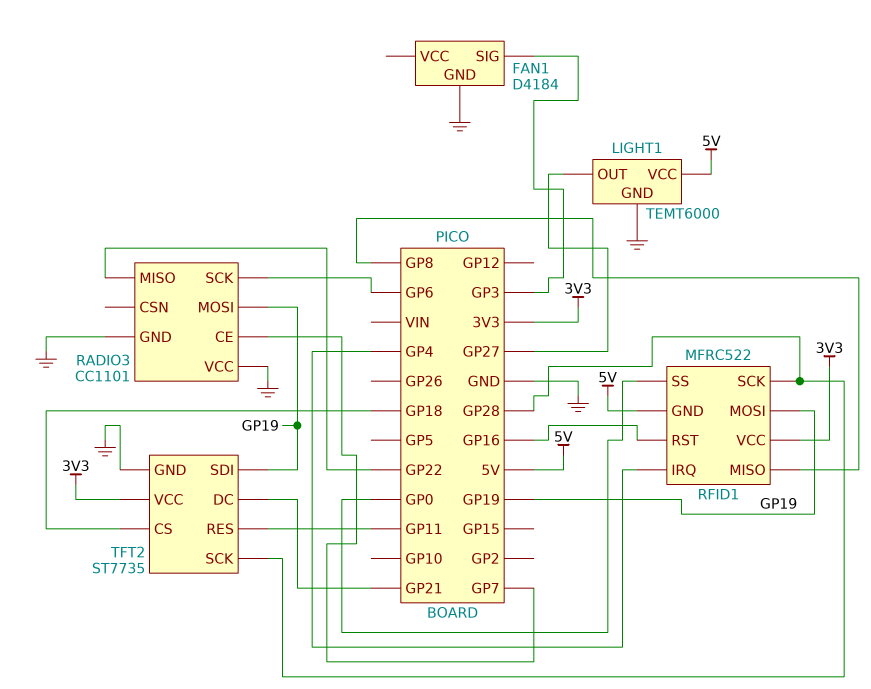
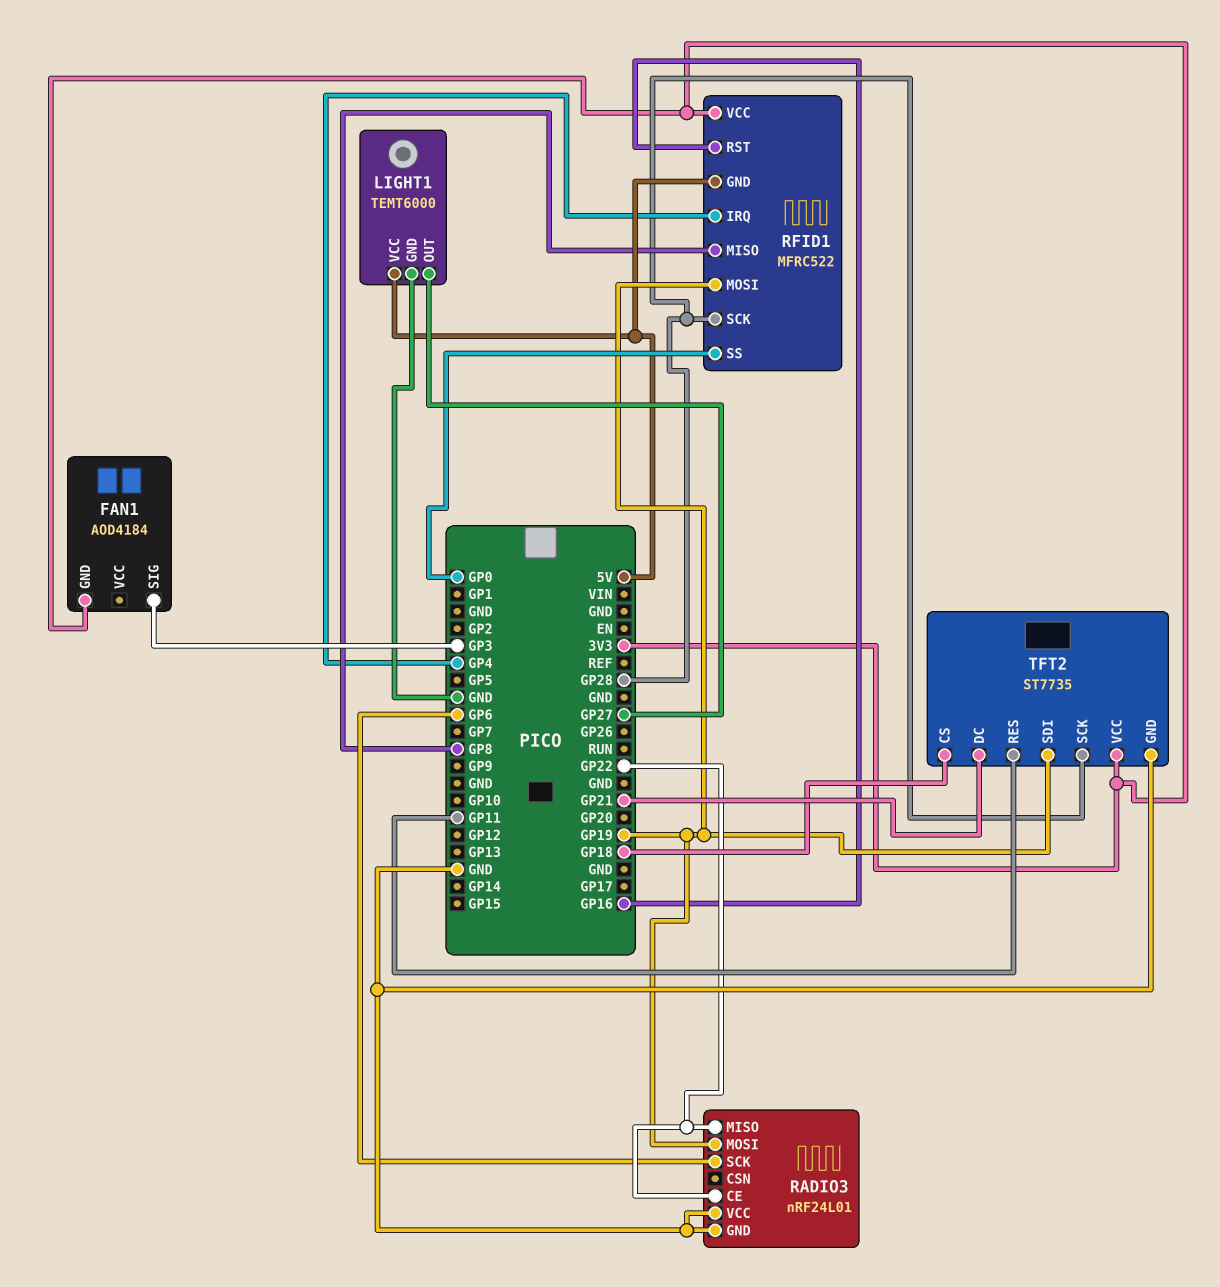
FAN1: D4184 -> AOD4184
FAN1 pin GND: GND -> 3V3
RADIO3: CC1101 -> nRF24L01
RADIO3 pin CE: GP7 -> GP22

